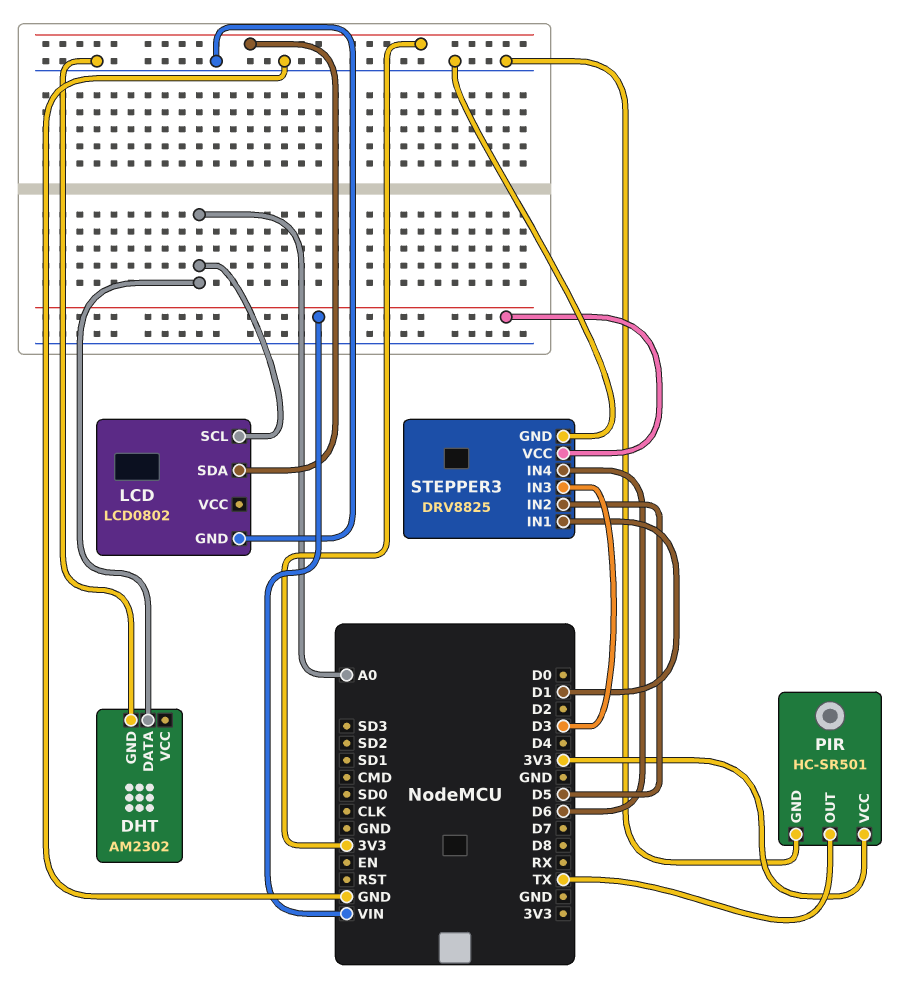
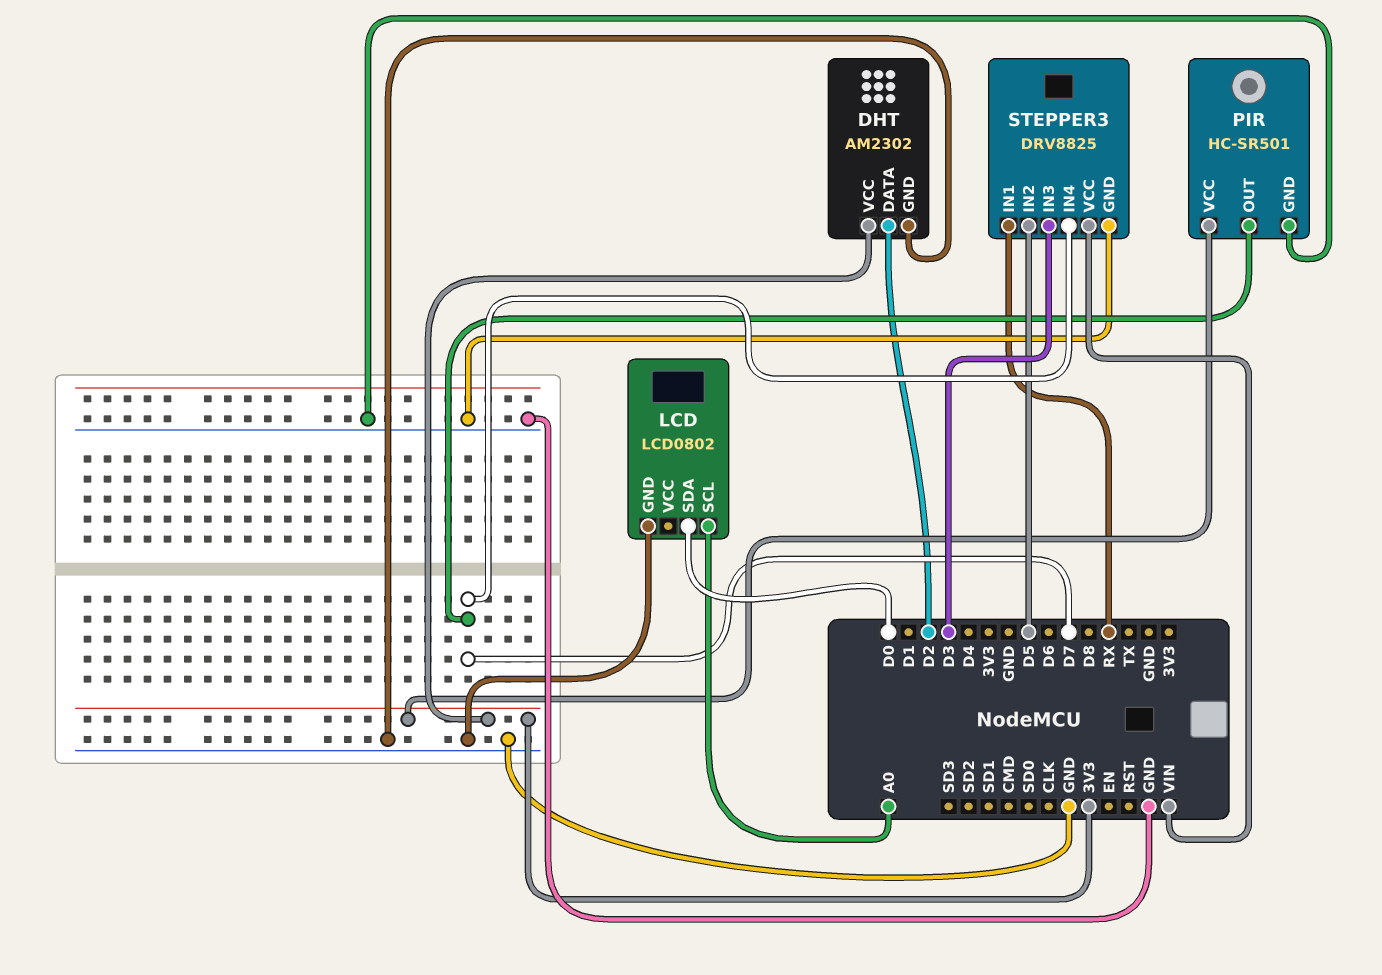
DHT pin DATA: A0 -> D2
DHT pin VCC: none -> 3V3
LCD pin SDA: 3V3 -> D0
PIR pin OUT: TX -> D7
STEPPER3 pin IN1: D1 -> RX
STEPPER3 pin IN4: D6 -> D7

